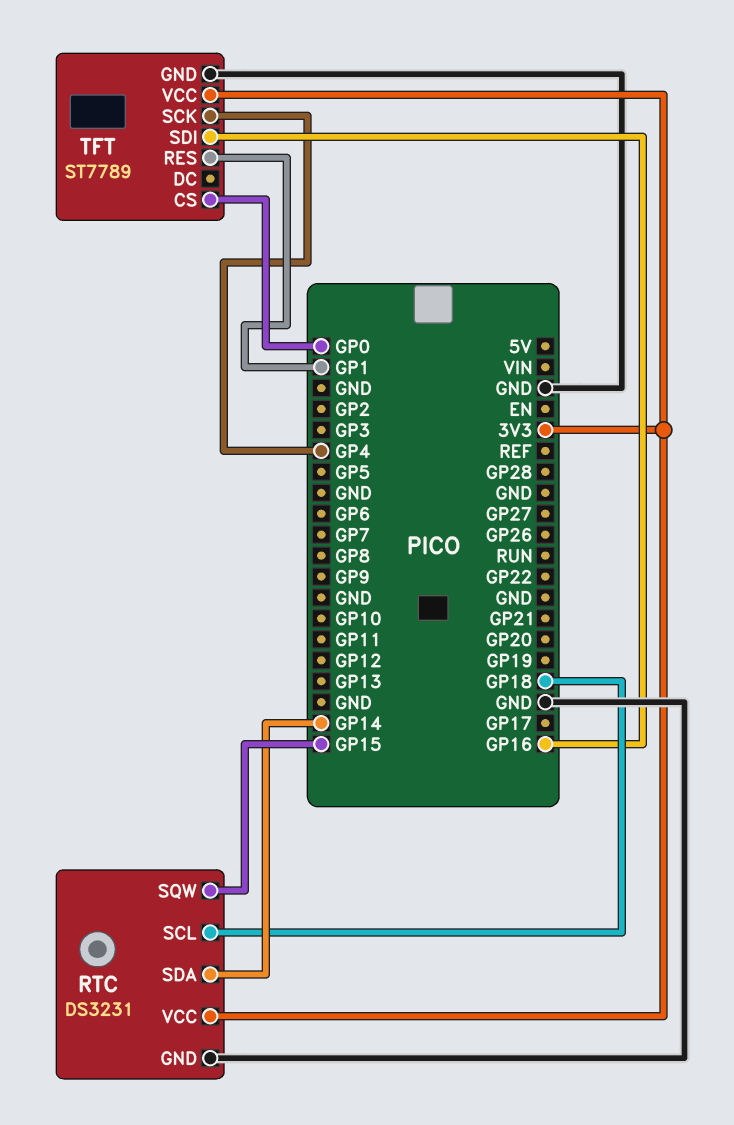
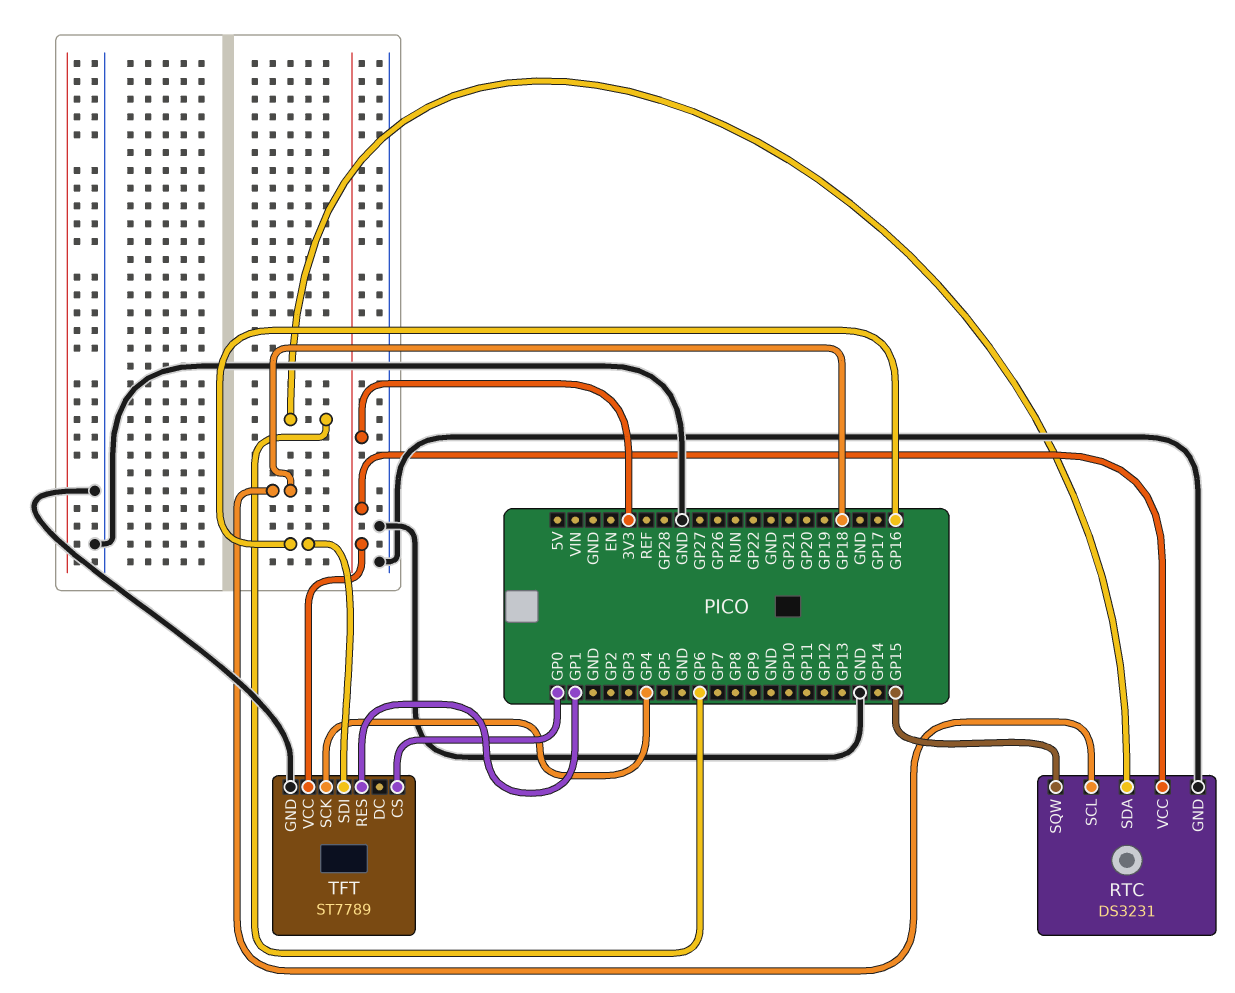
RTC pin SDA: GP14 -> GP6

